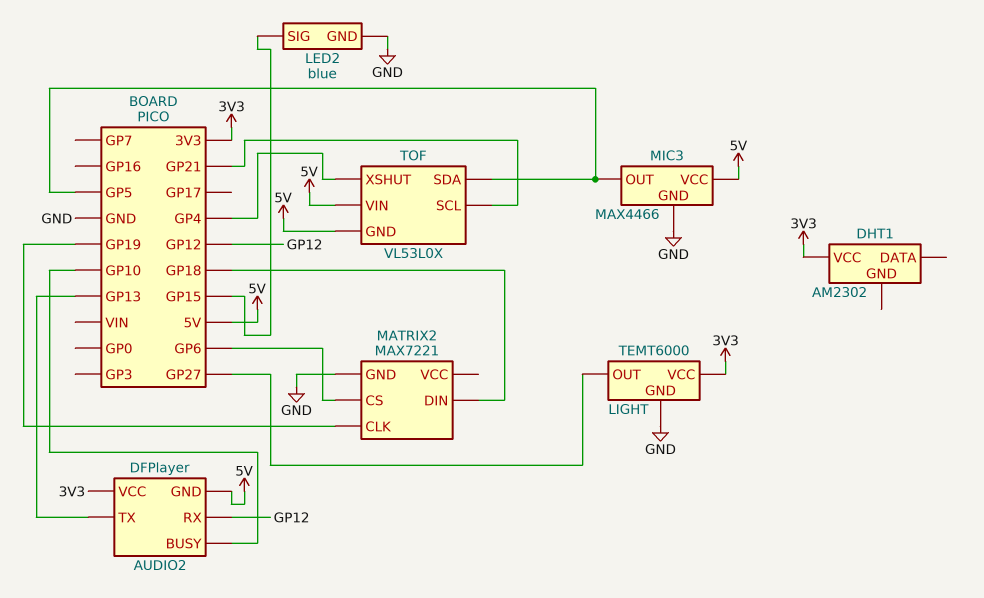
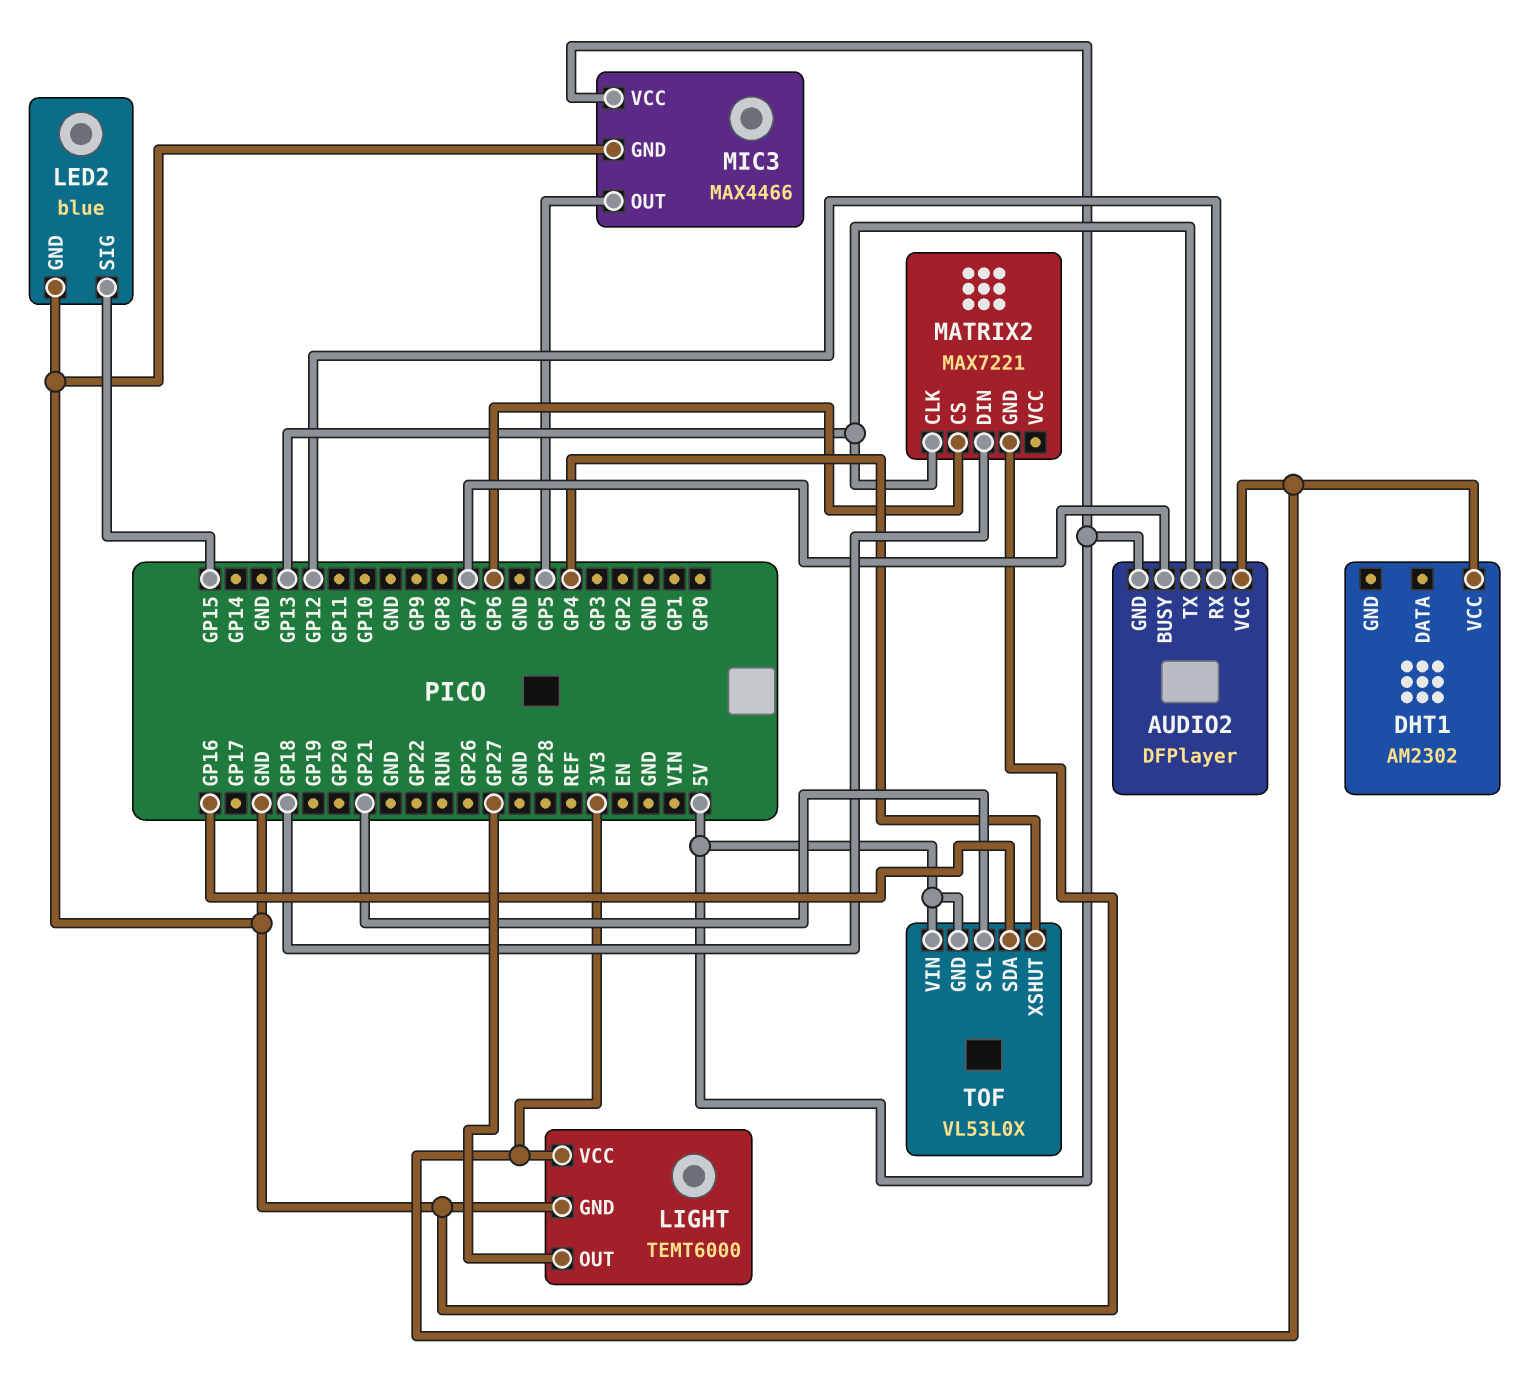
AUDIO2 pin BUSY: GP10 -> GP7
MATRIX2 pin CLK: GP19 -> GP13
TOF pin SDA: GP5 -> GP16

